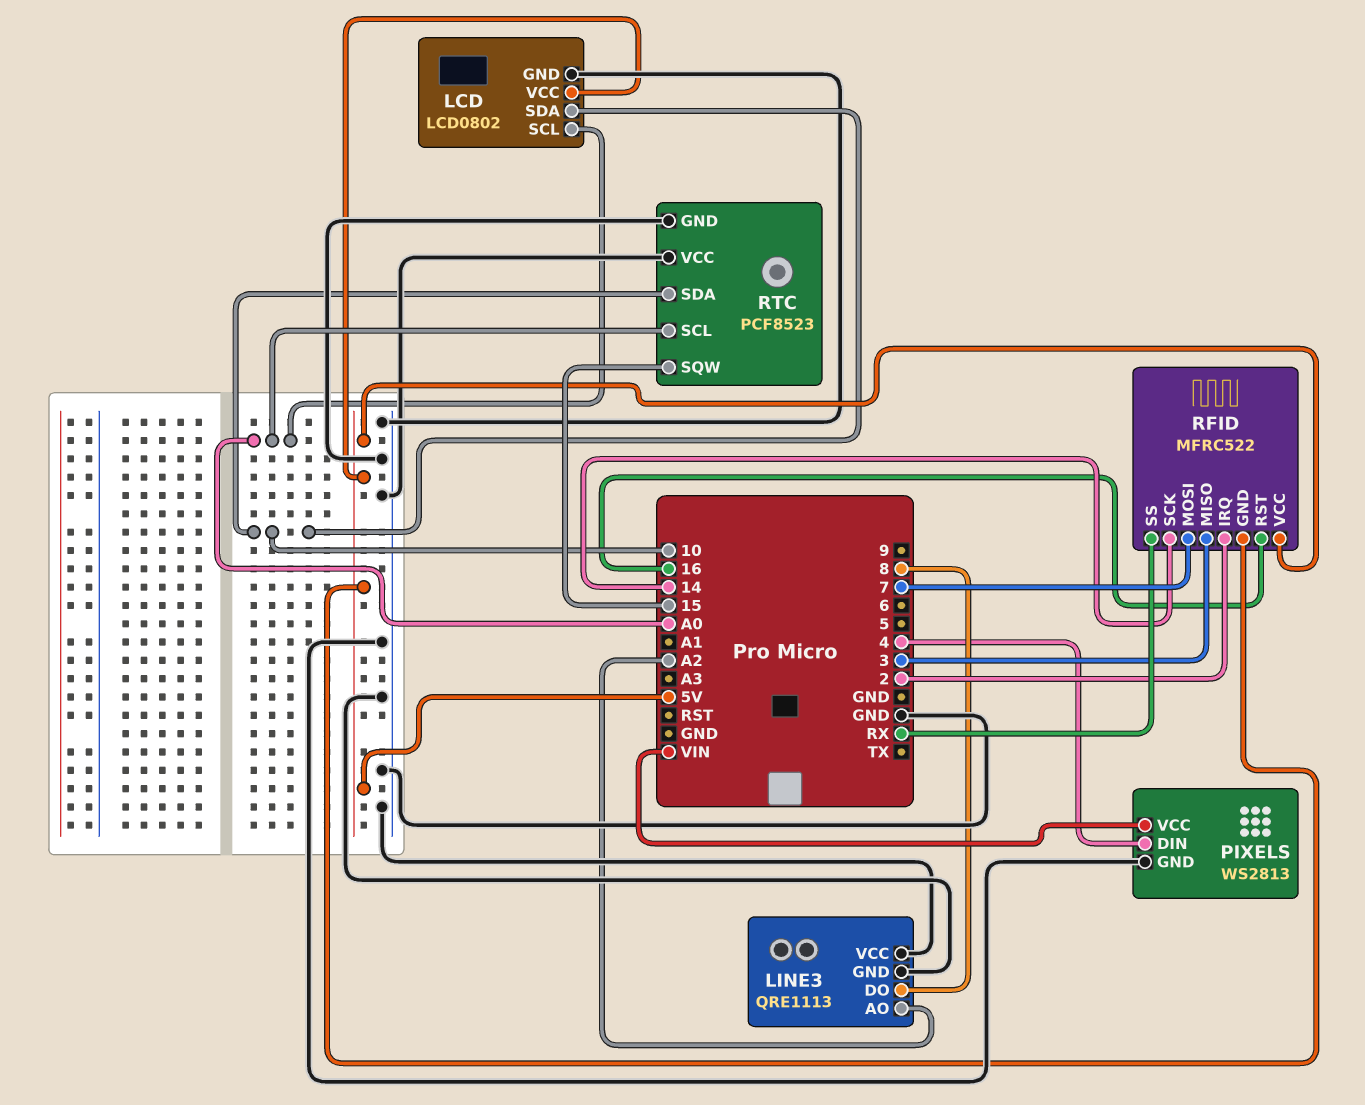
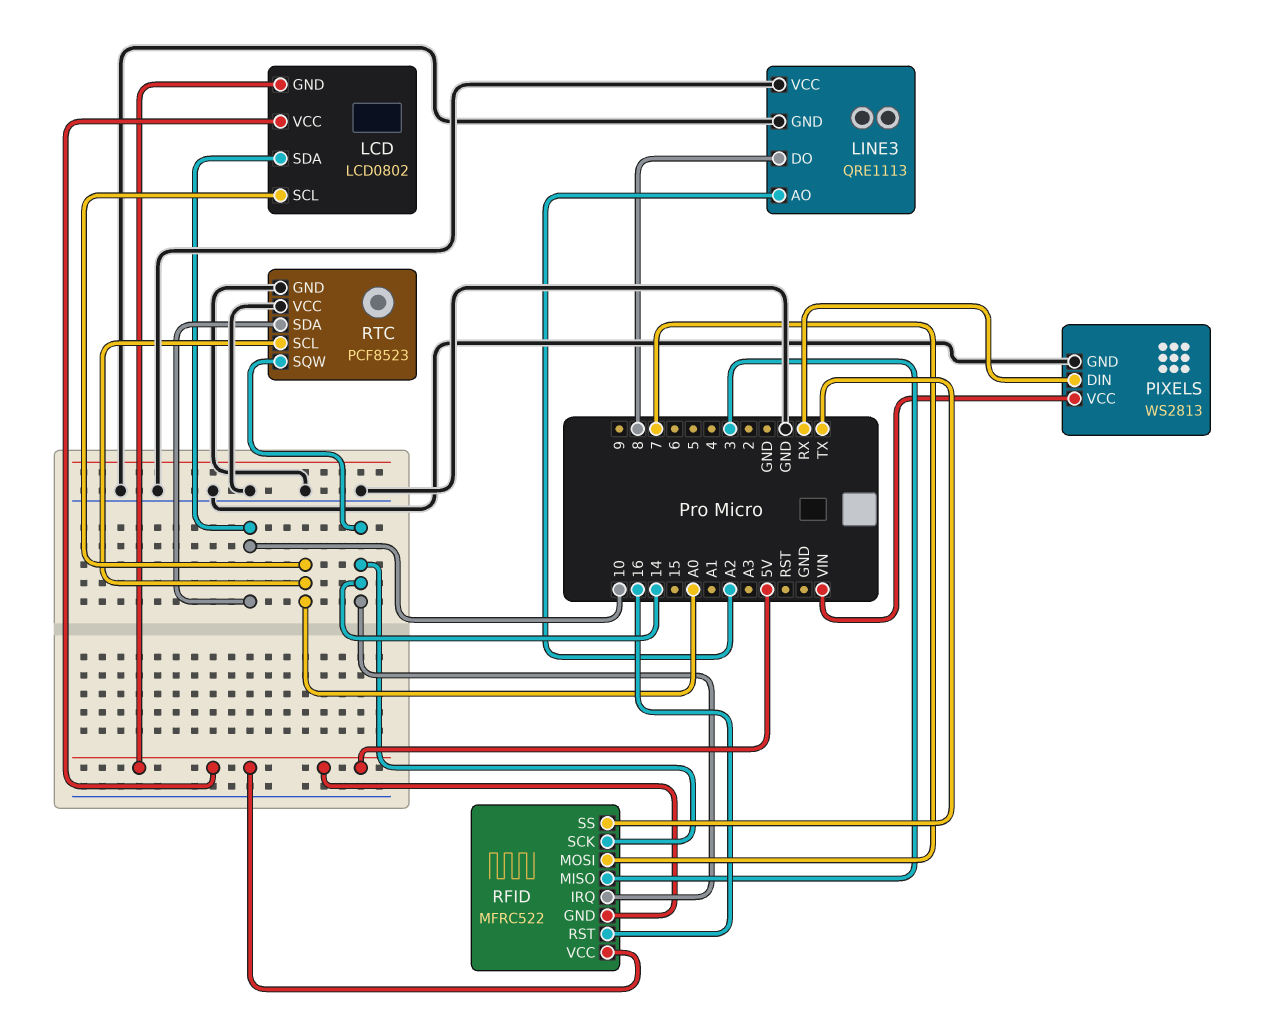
LCD pin GND: GND -> 5V
PIXELS pin DIN: 4 -> RX
RFID pin IRQ: 2 -> 14
RFID pin SS: RX -> TX
RTC pin SQW: 15 -> 14

